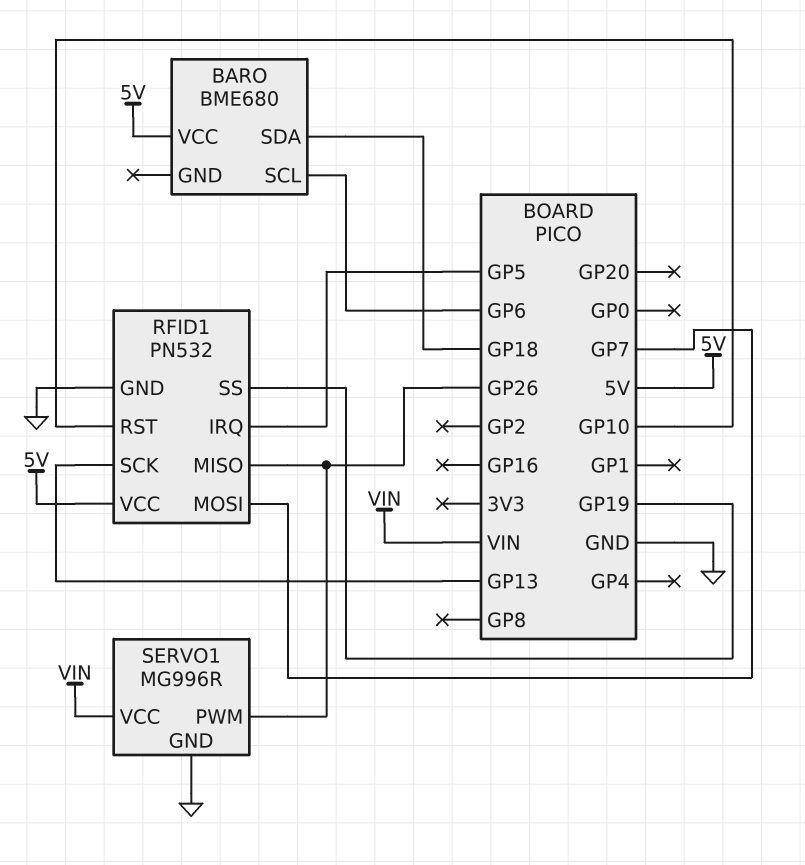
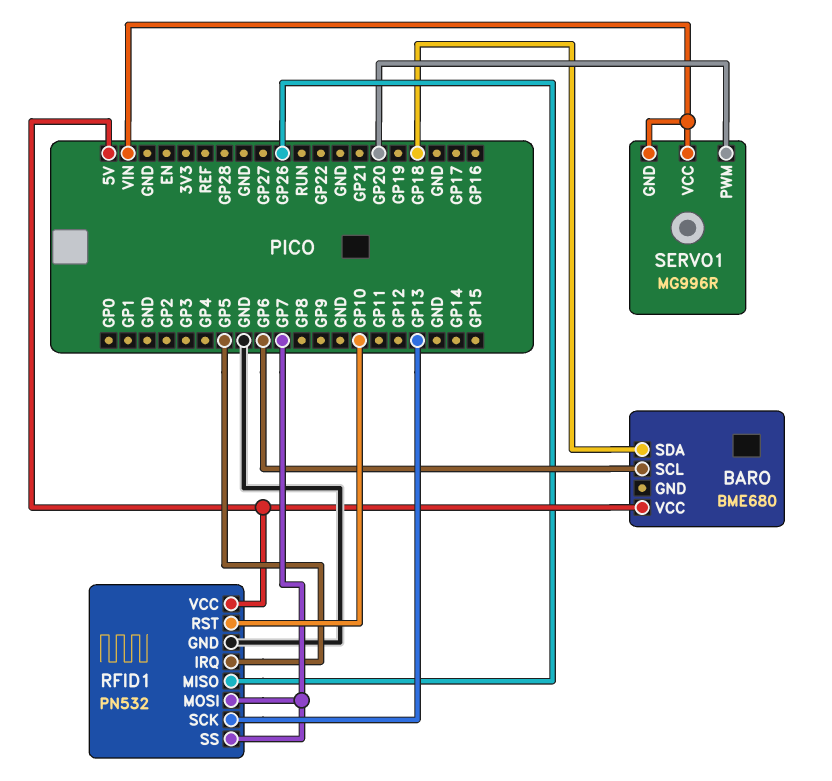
RFID1 pin SS: GP19 -> GP7
SERVO1 pin GND: GND -> VIN
SERVO1 pin PWM: GP26 -> GP20

